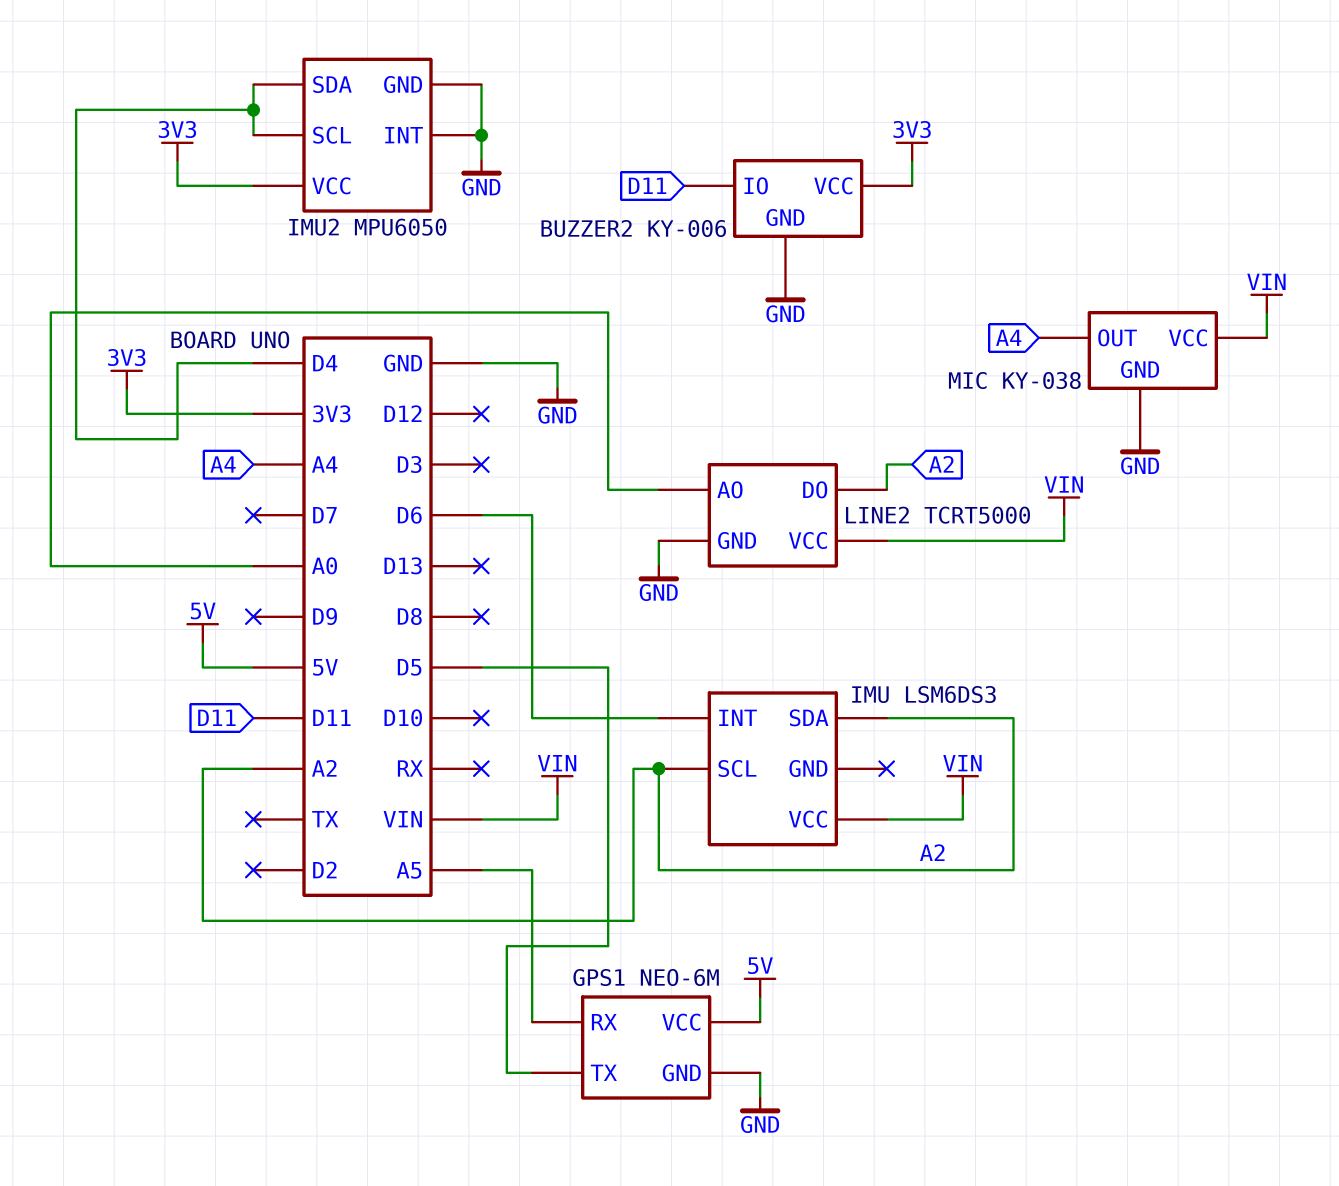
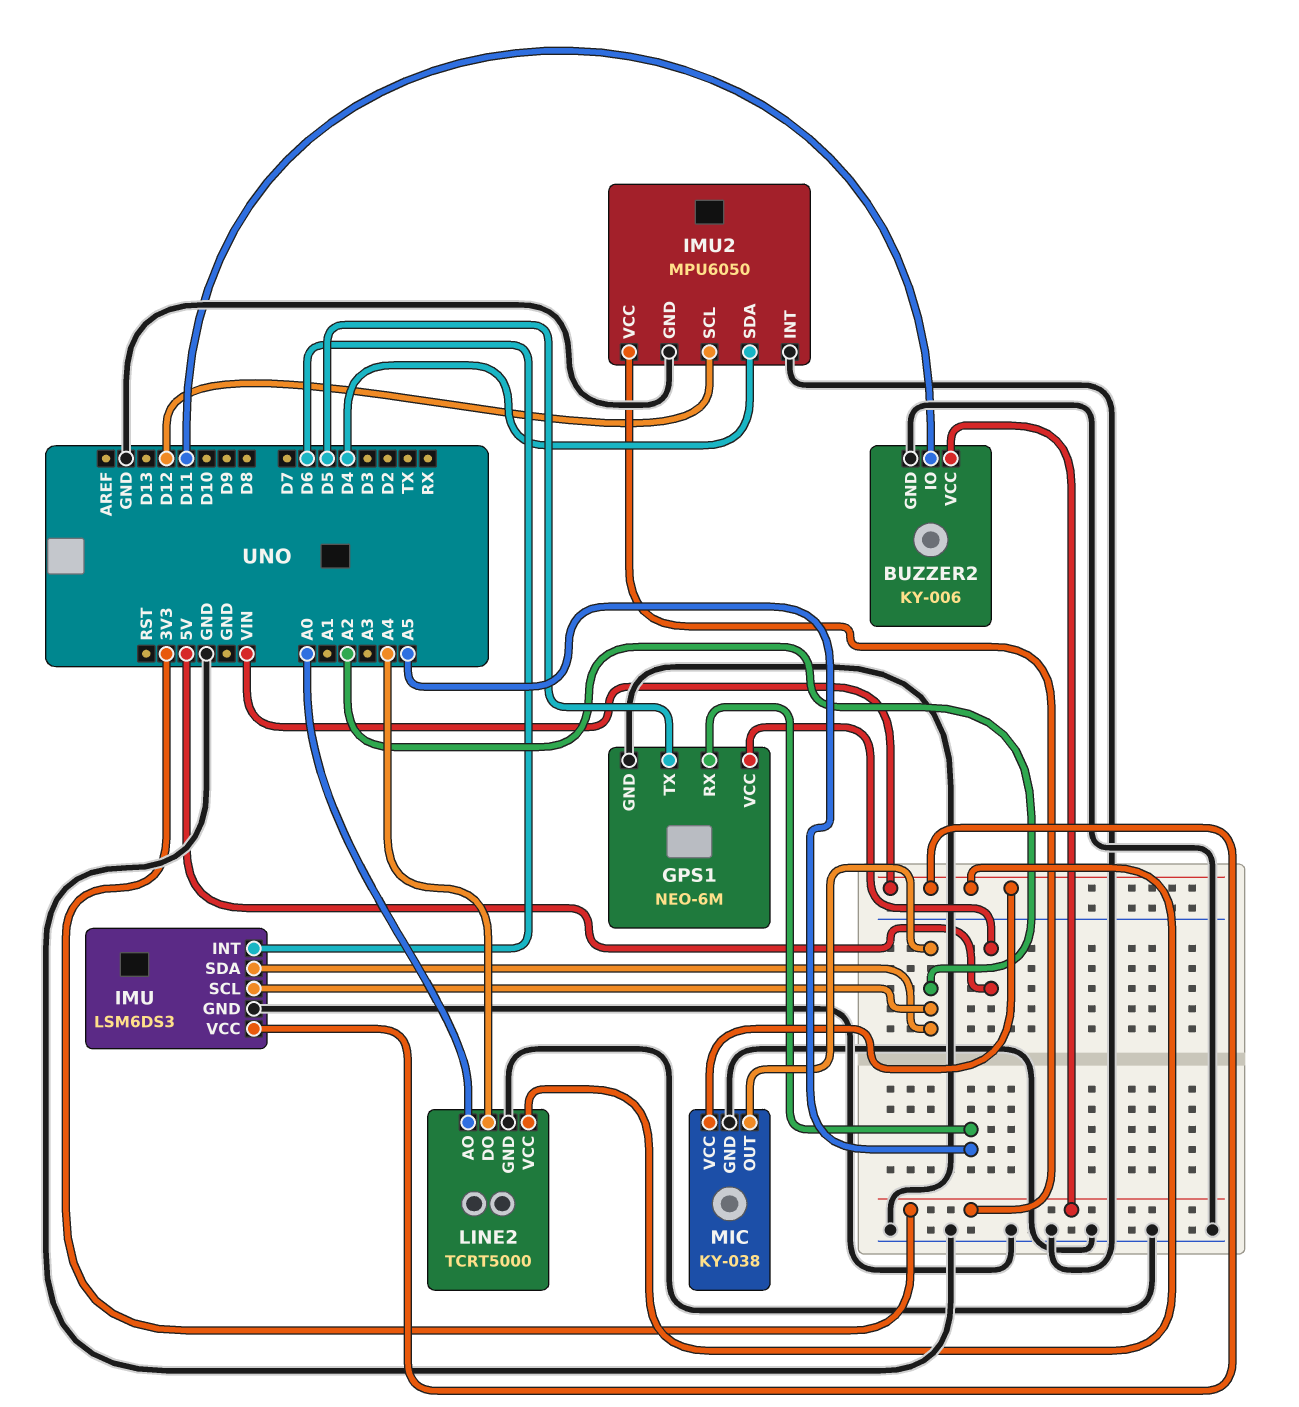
IMU pin GND: none -> GND
IMU2 pin SCL: D4 -> D12
LINE2 pin DO: A2 -> A4
MIC pin OUT: A4 -> A2

